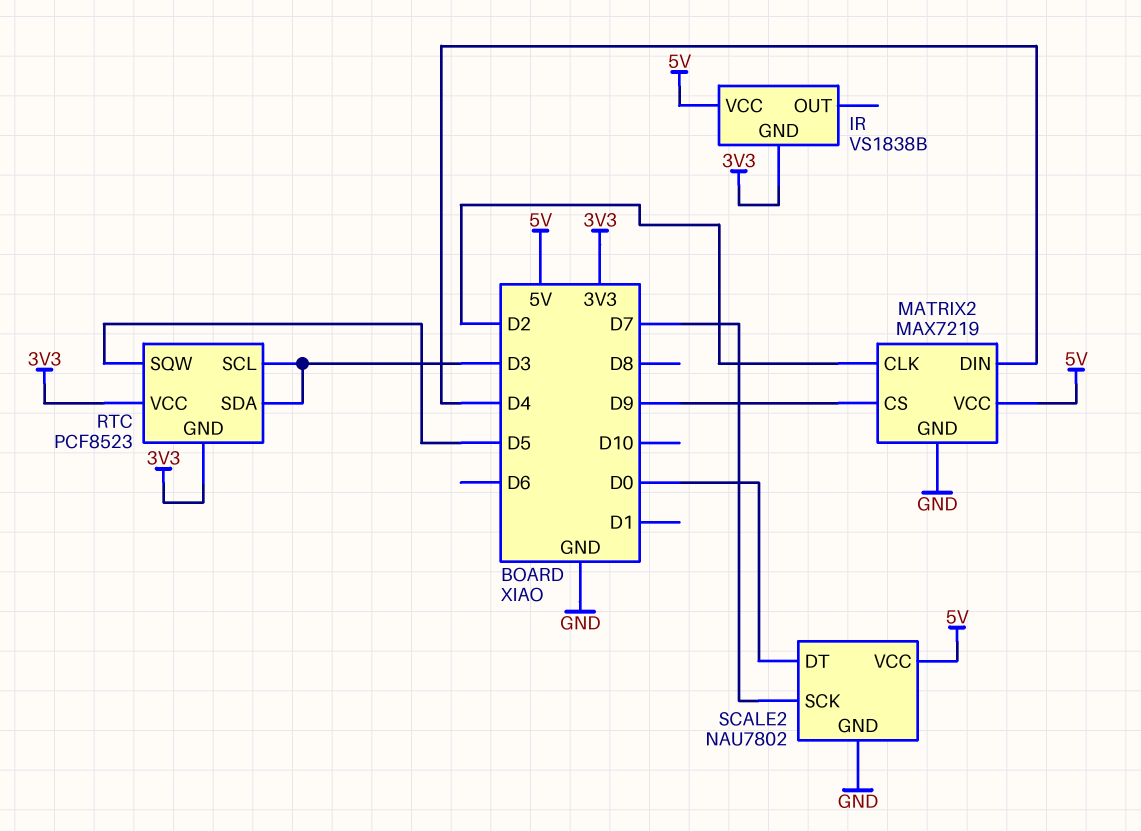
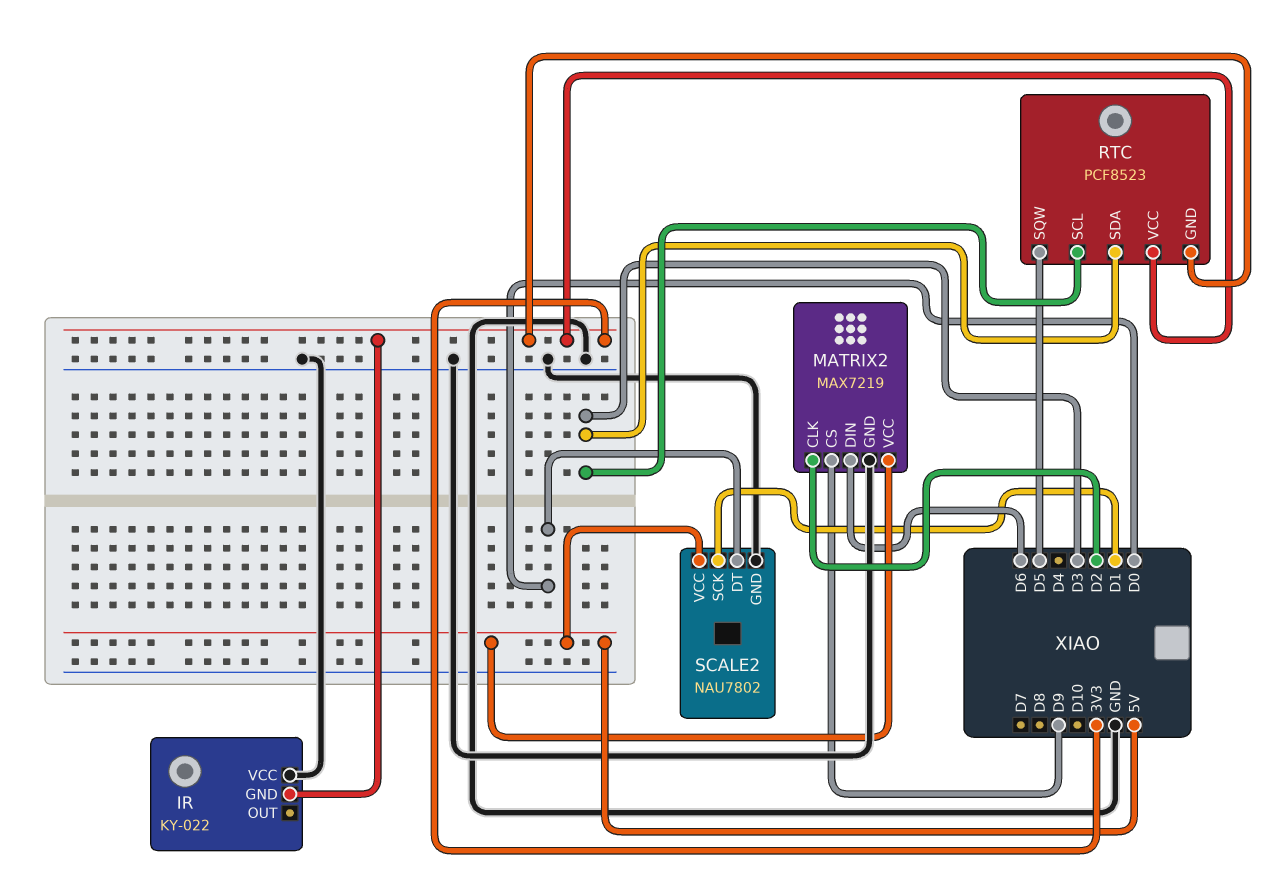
IR: VS1838B -> KY-022
IR pin VCC: 5V -> GND
MATRIX2 pin DIN: D4 -> D6
SCALE2 pin SCK: D7 -> D1

